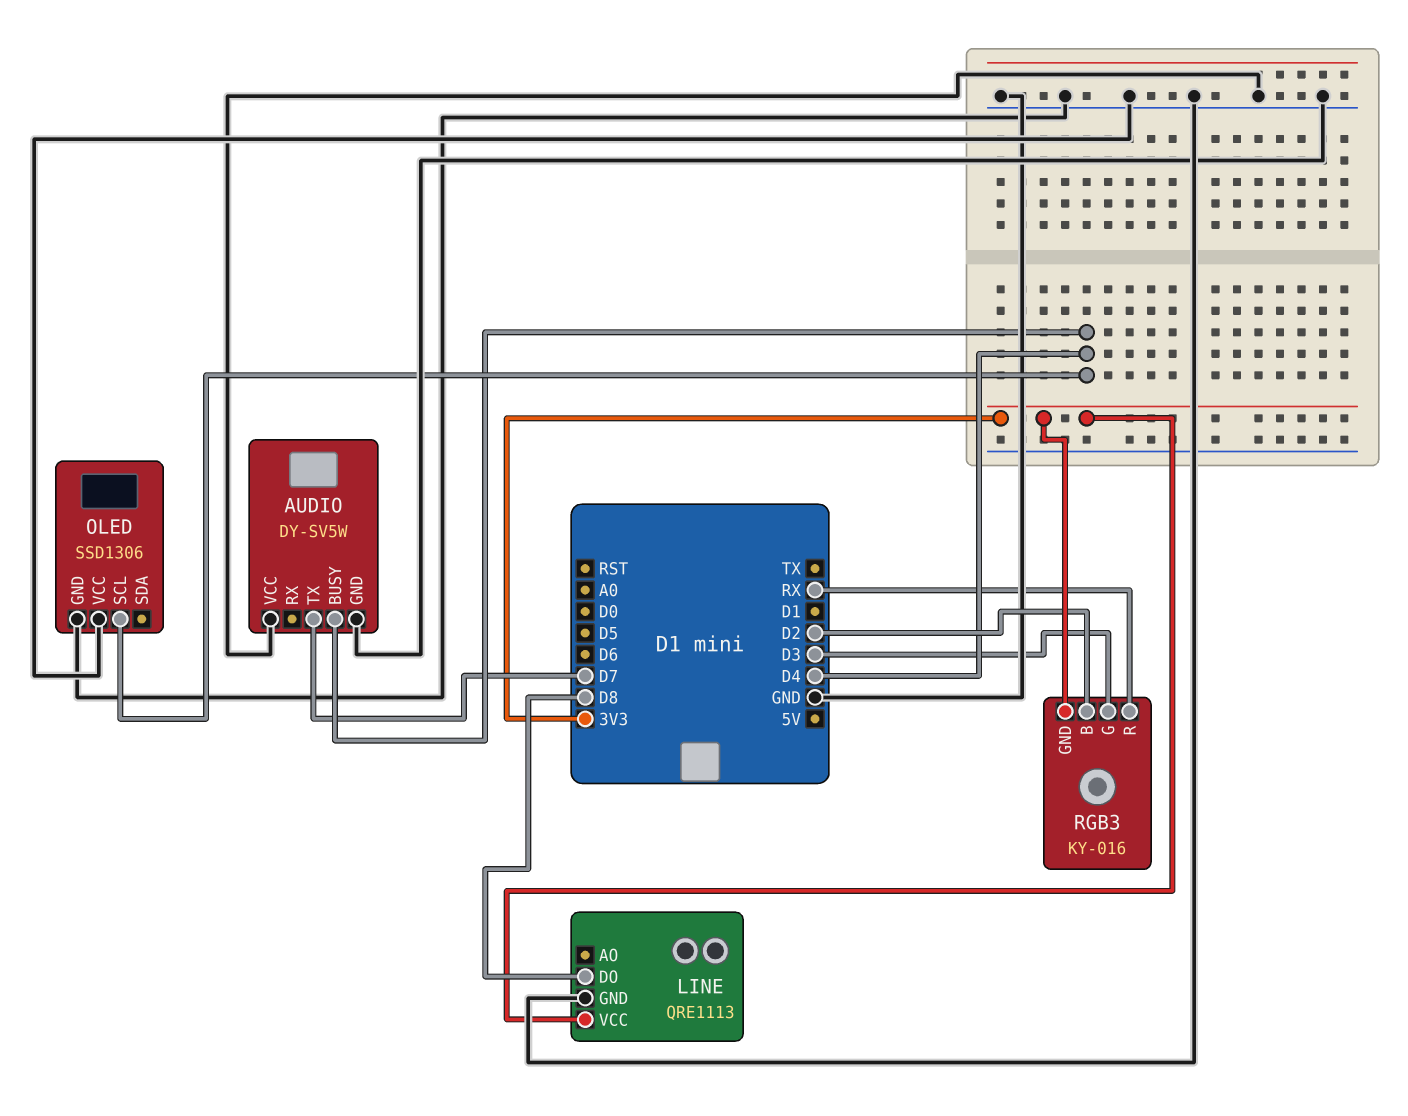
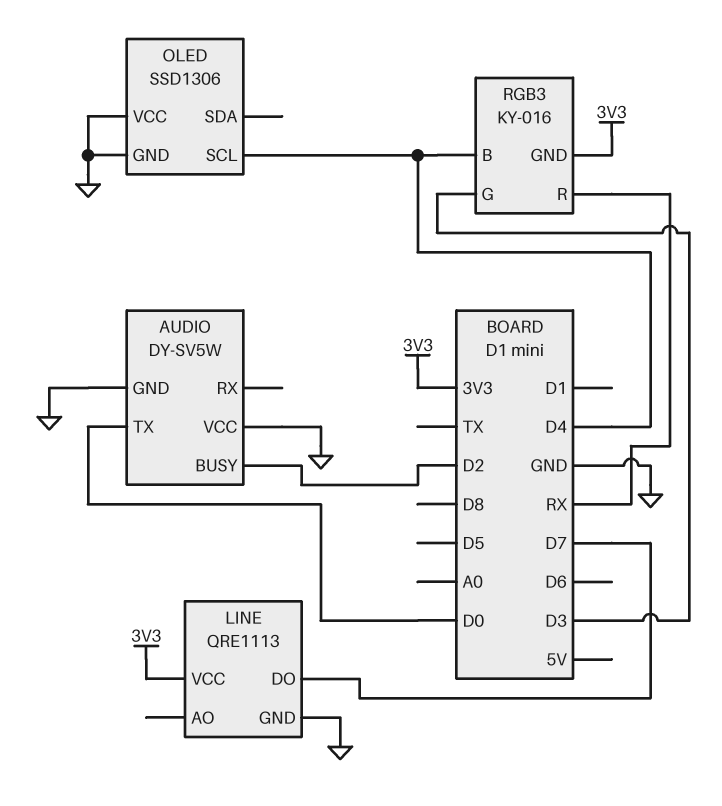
AUDIO pin BUSY: D4 -> D2
AUDIO pin TX: D7 -> D0
LINE pin DO: D8 -> D7
RGB3 pin B: D2 -> D4

